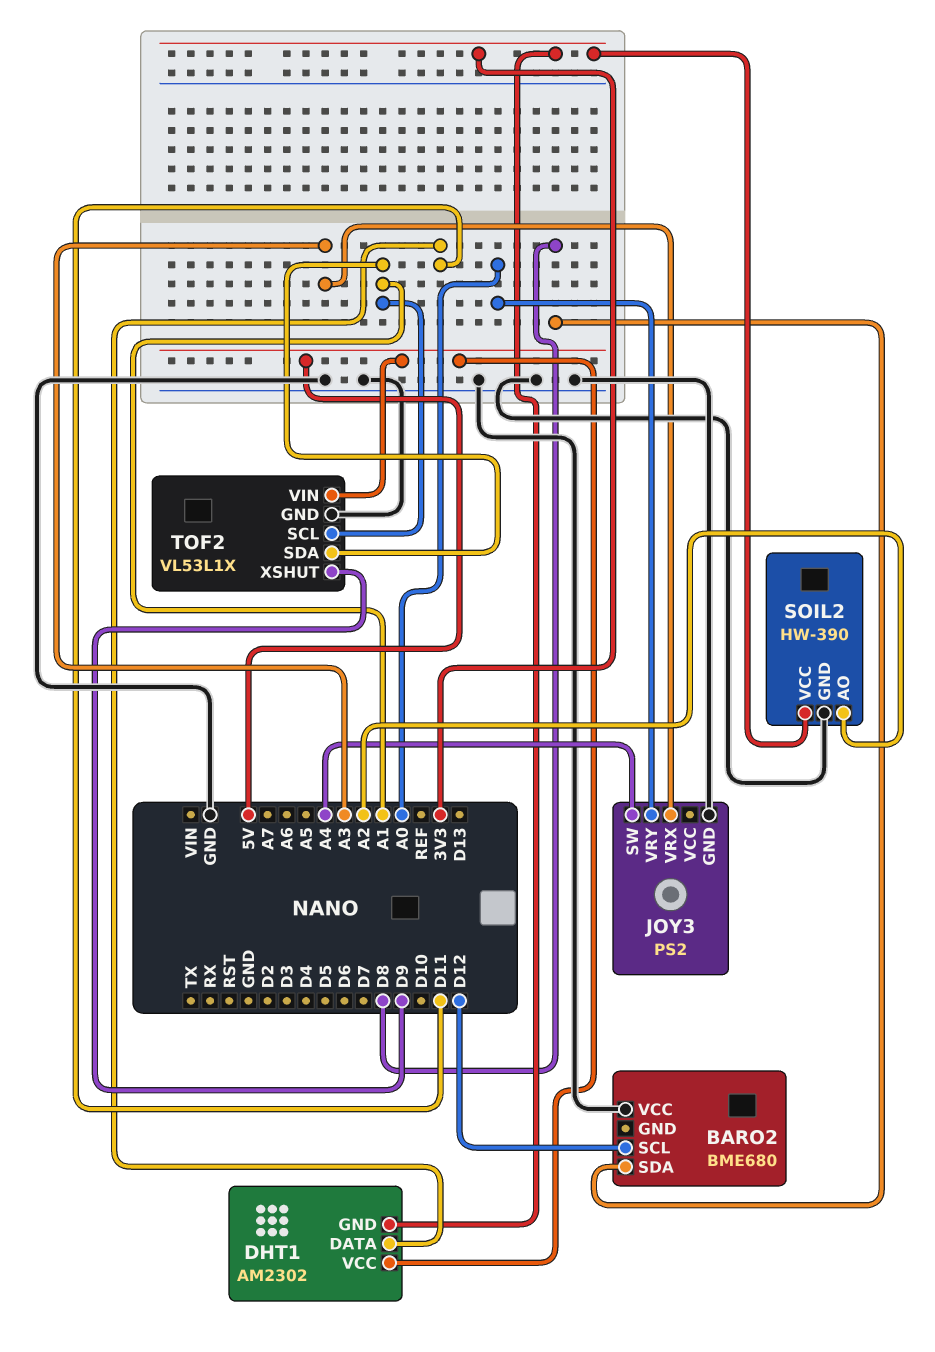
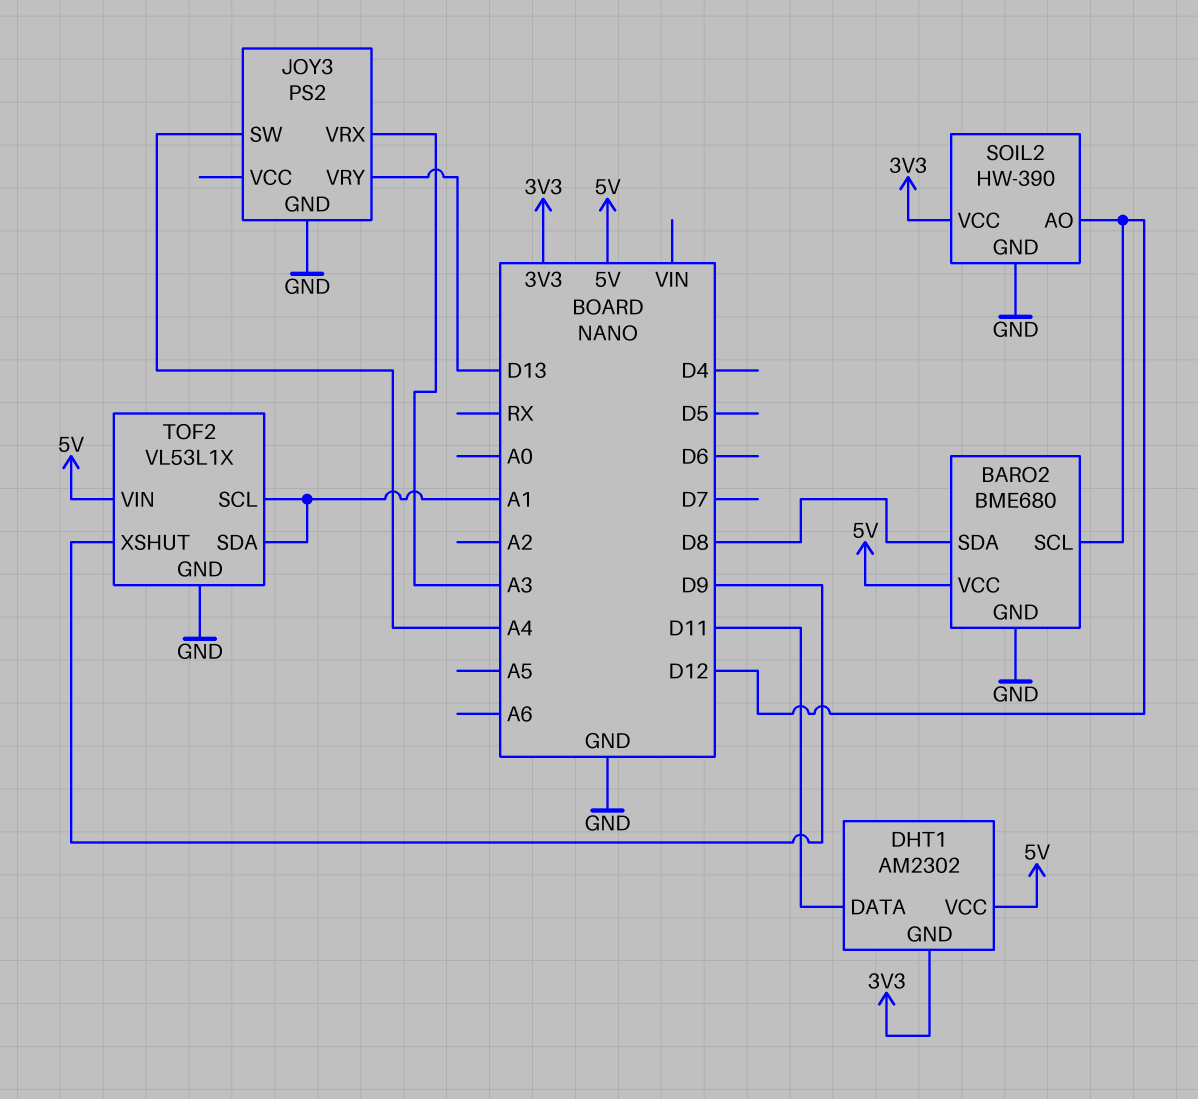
BARO2 pin GND: none -> GND
BARO2 pin VCC: GND -> 5V
JOY3 pin VRY: A0 -> D13
SOIL2 pin AO: A2 -> D12

